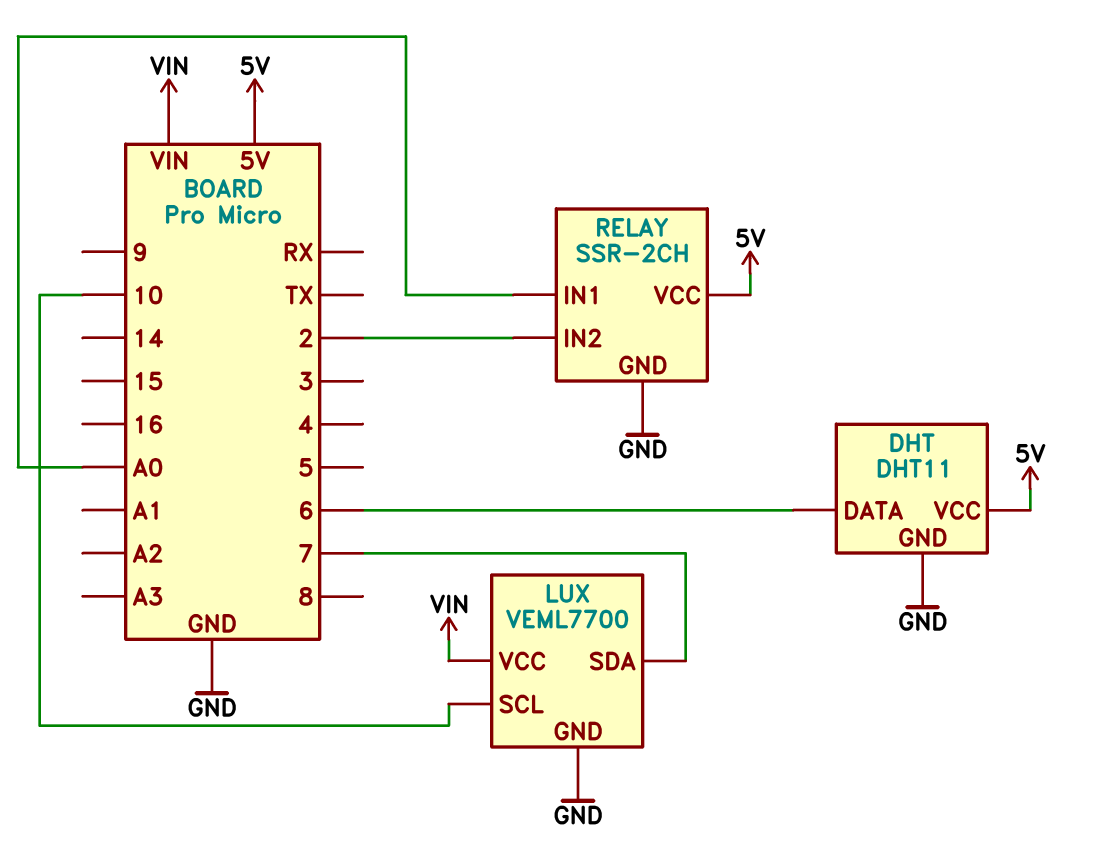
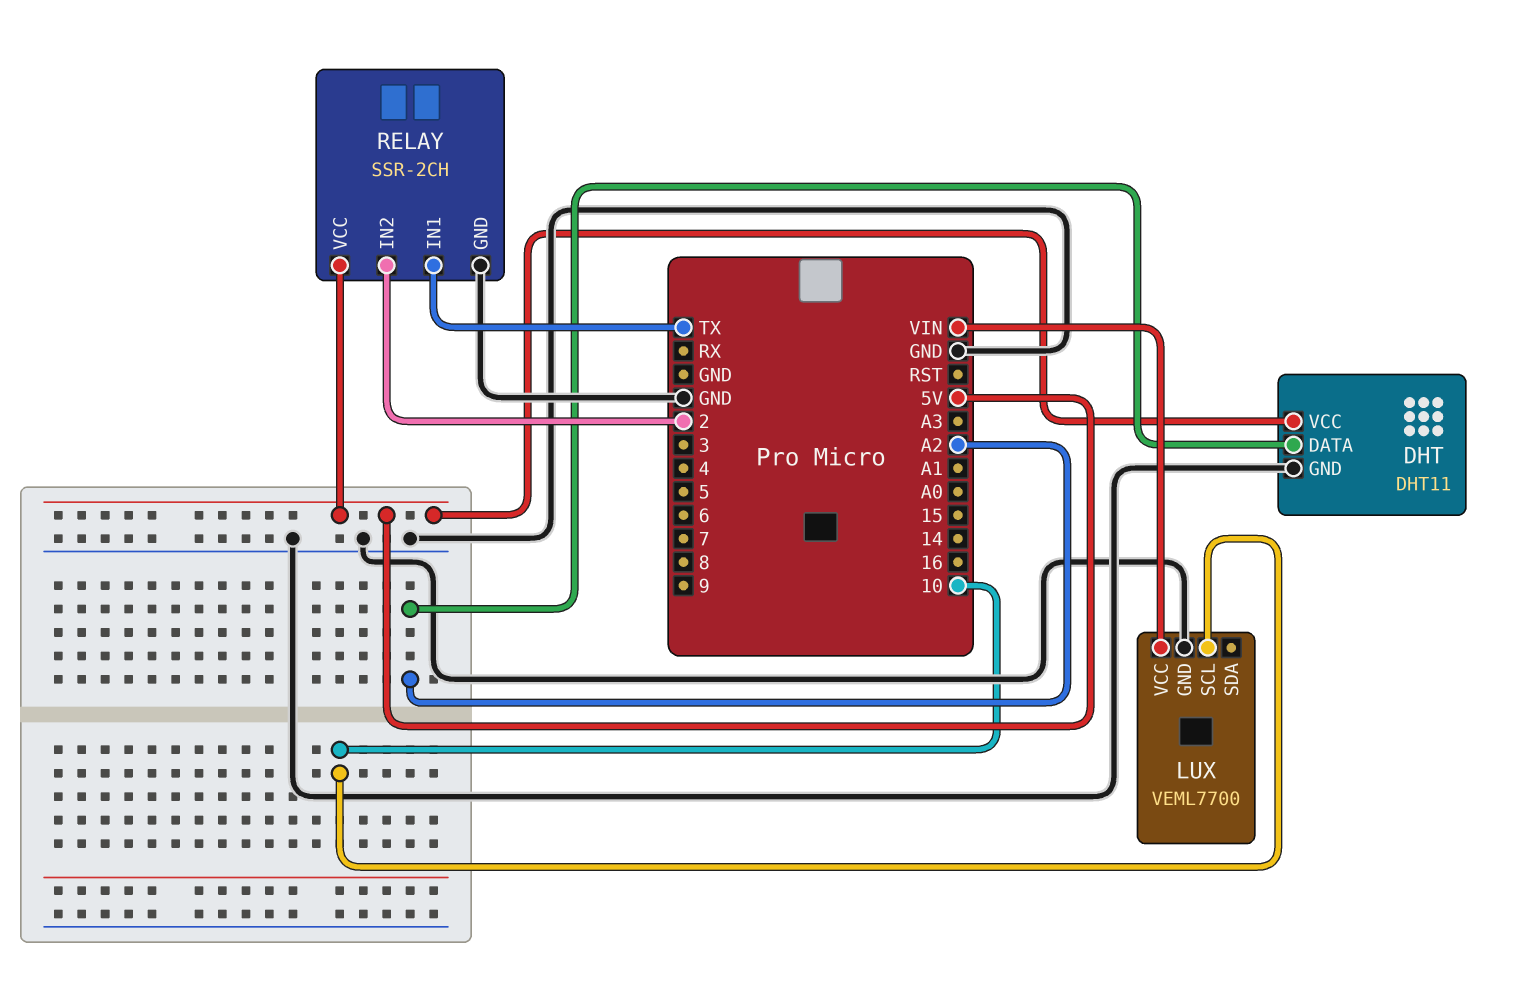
DHT pin DATA: 6 -> A2
LUX pin SDA: 7 -> none
RELAY pin IN1: A0 -> TX

